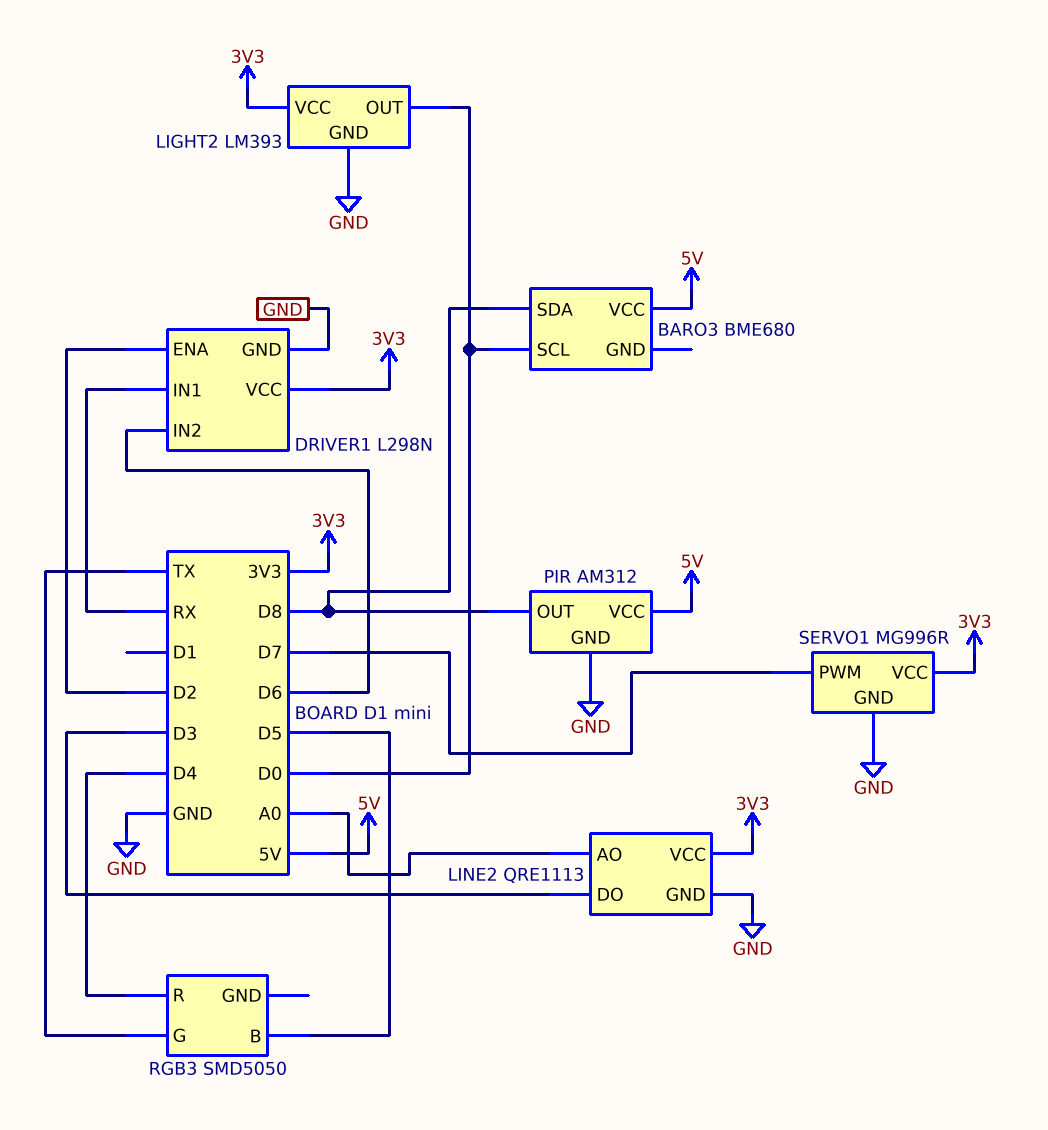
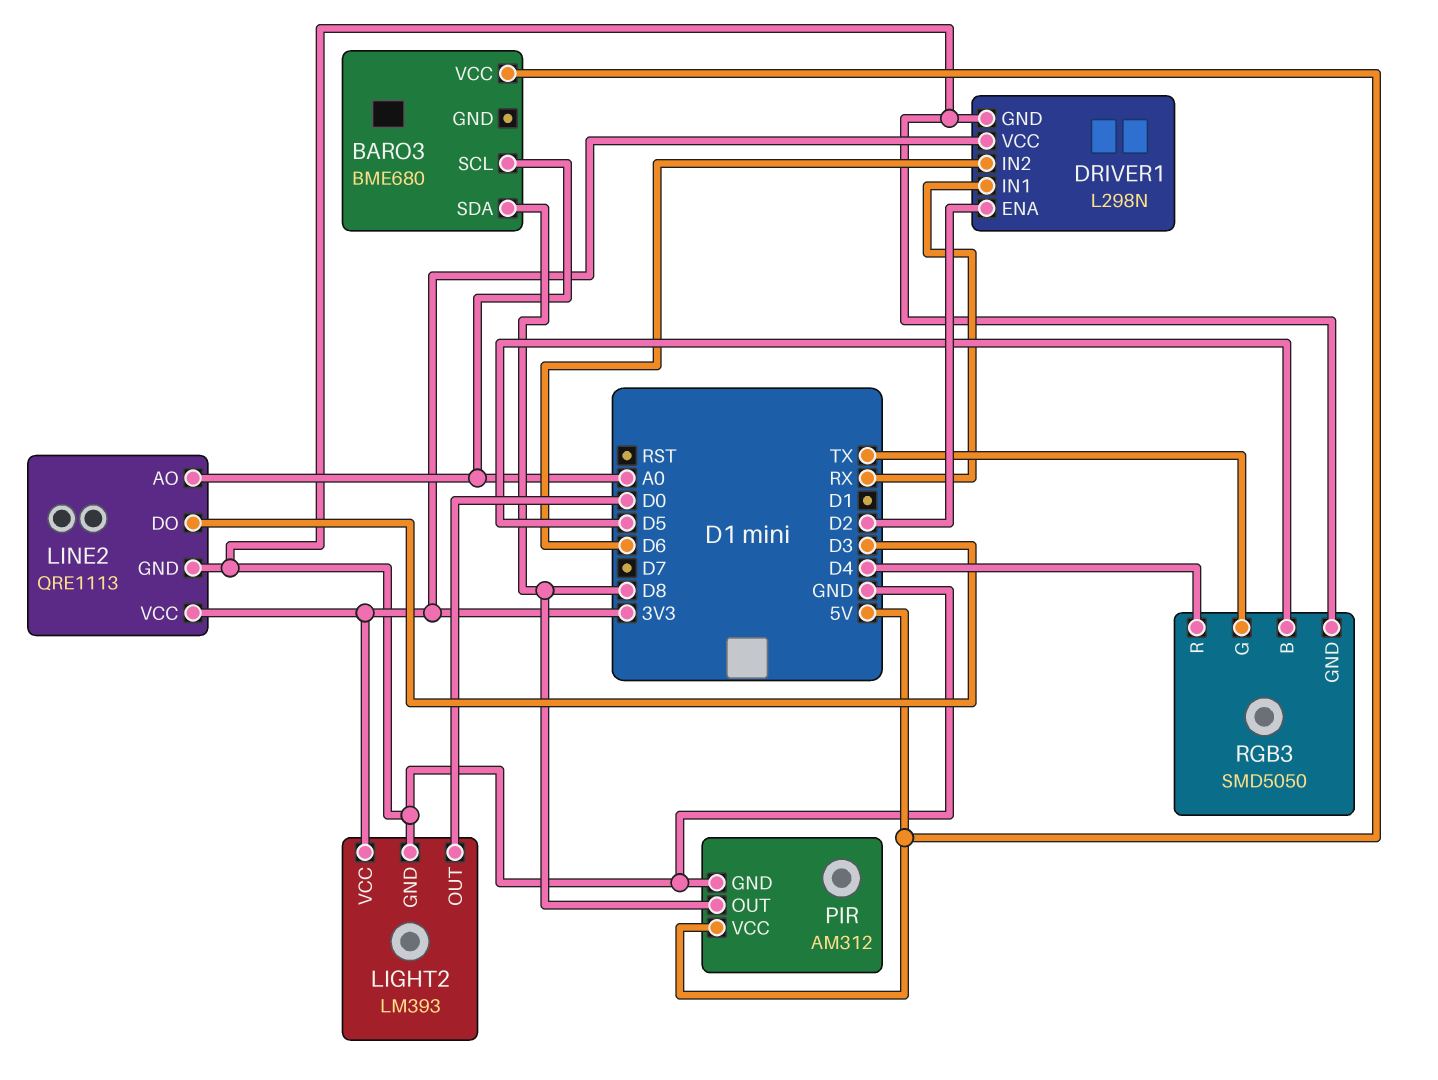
BARO3 pin SCL: D0 -> A0
RGB3 pin GND: none -> GND
SERVO1: MG996R -> none
SERVO1 pin GND: GND -> none
SERVO1 pin PWM: D7 -> none
SERVO1 pin VCC: 3V3 -> none

